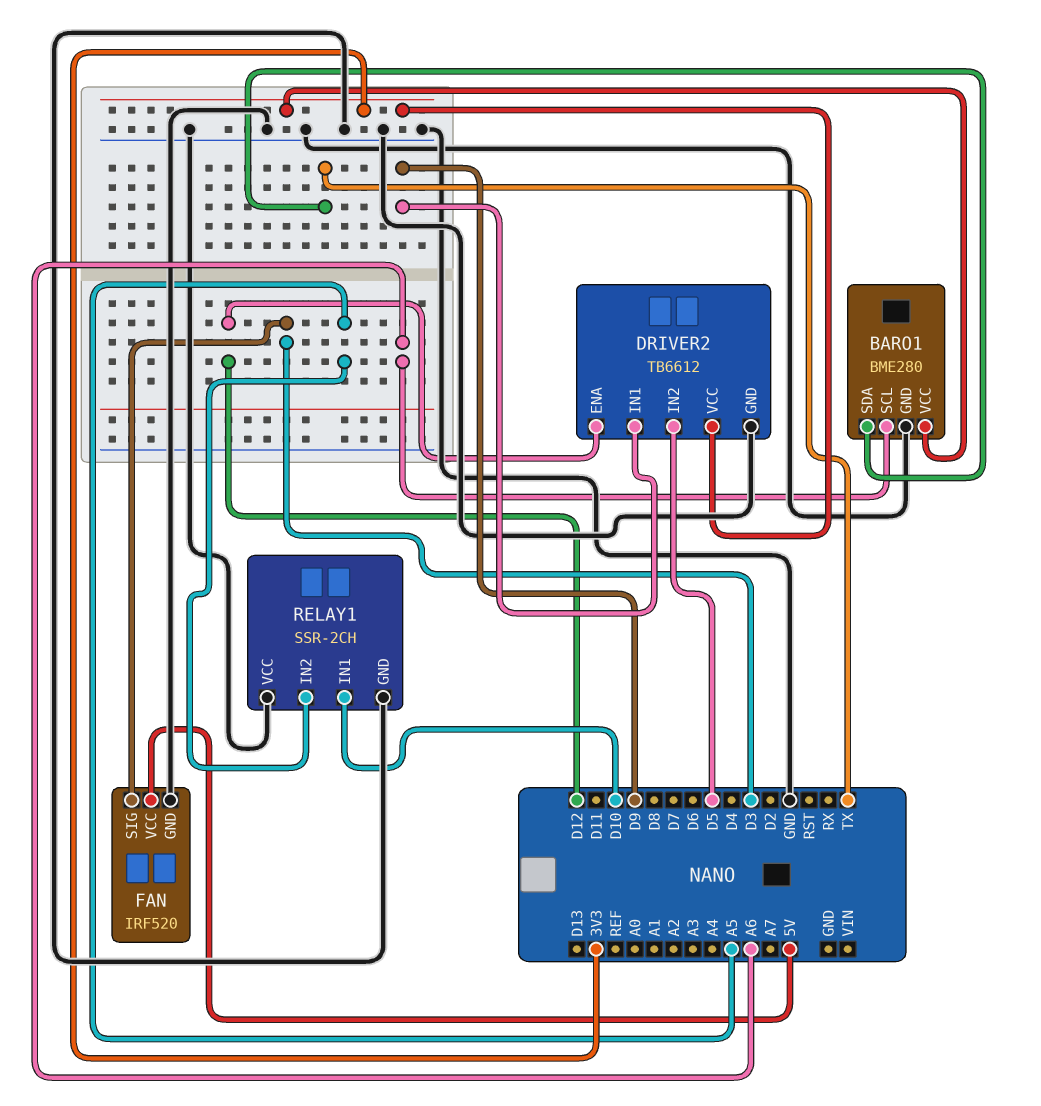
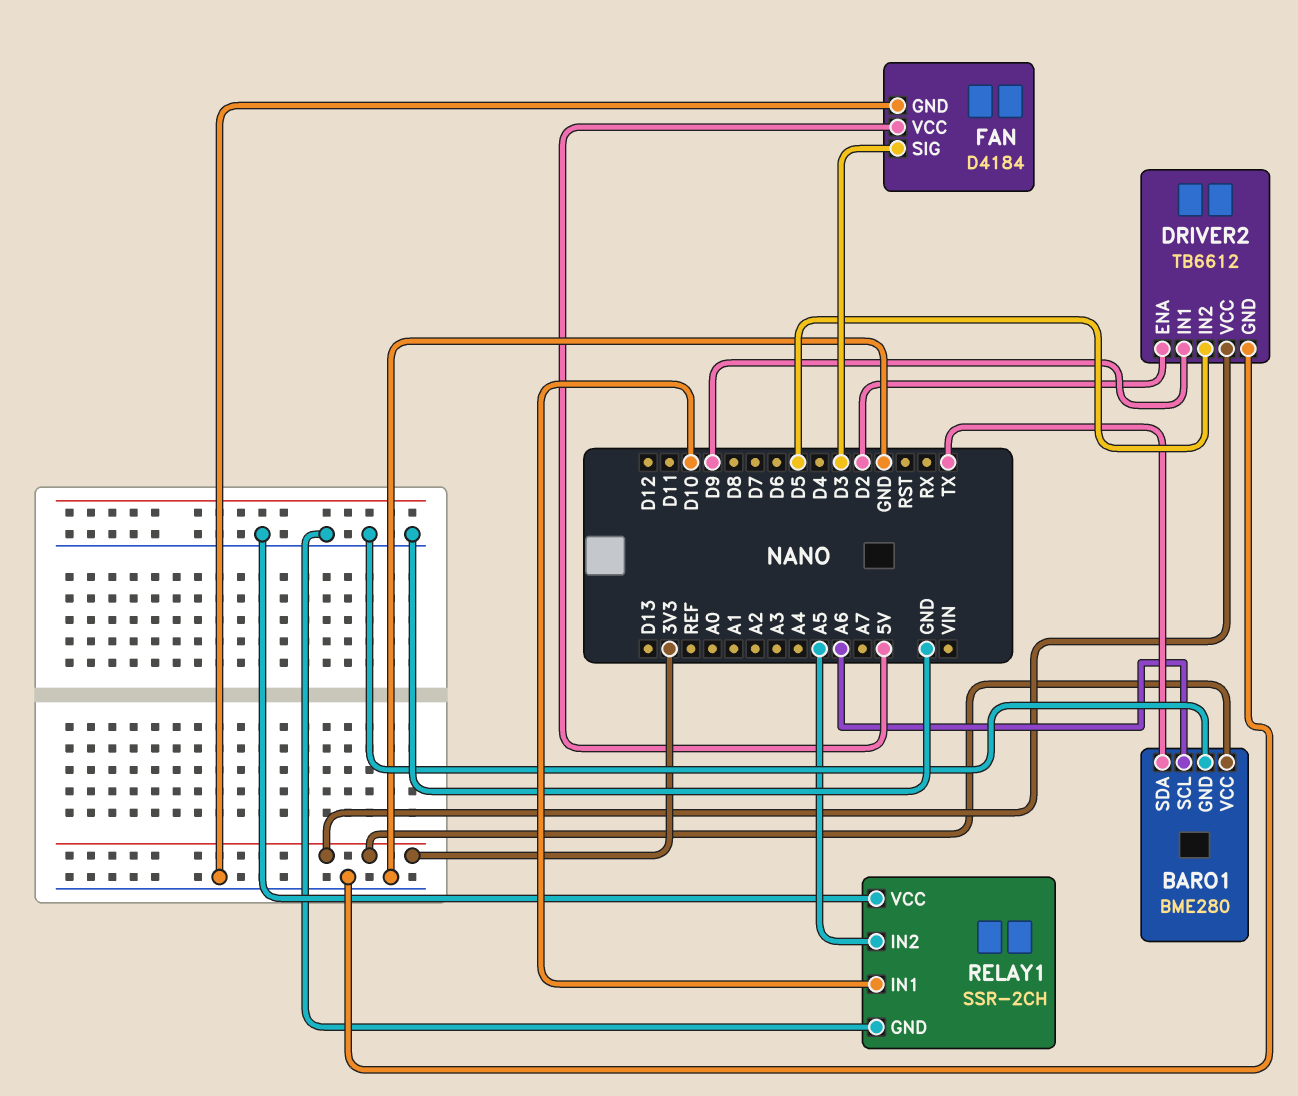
DRIVER2 pin ENA: D12 -> D2
FAN: IRF520 -> D4184

